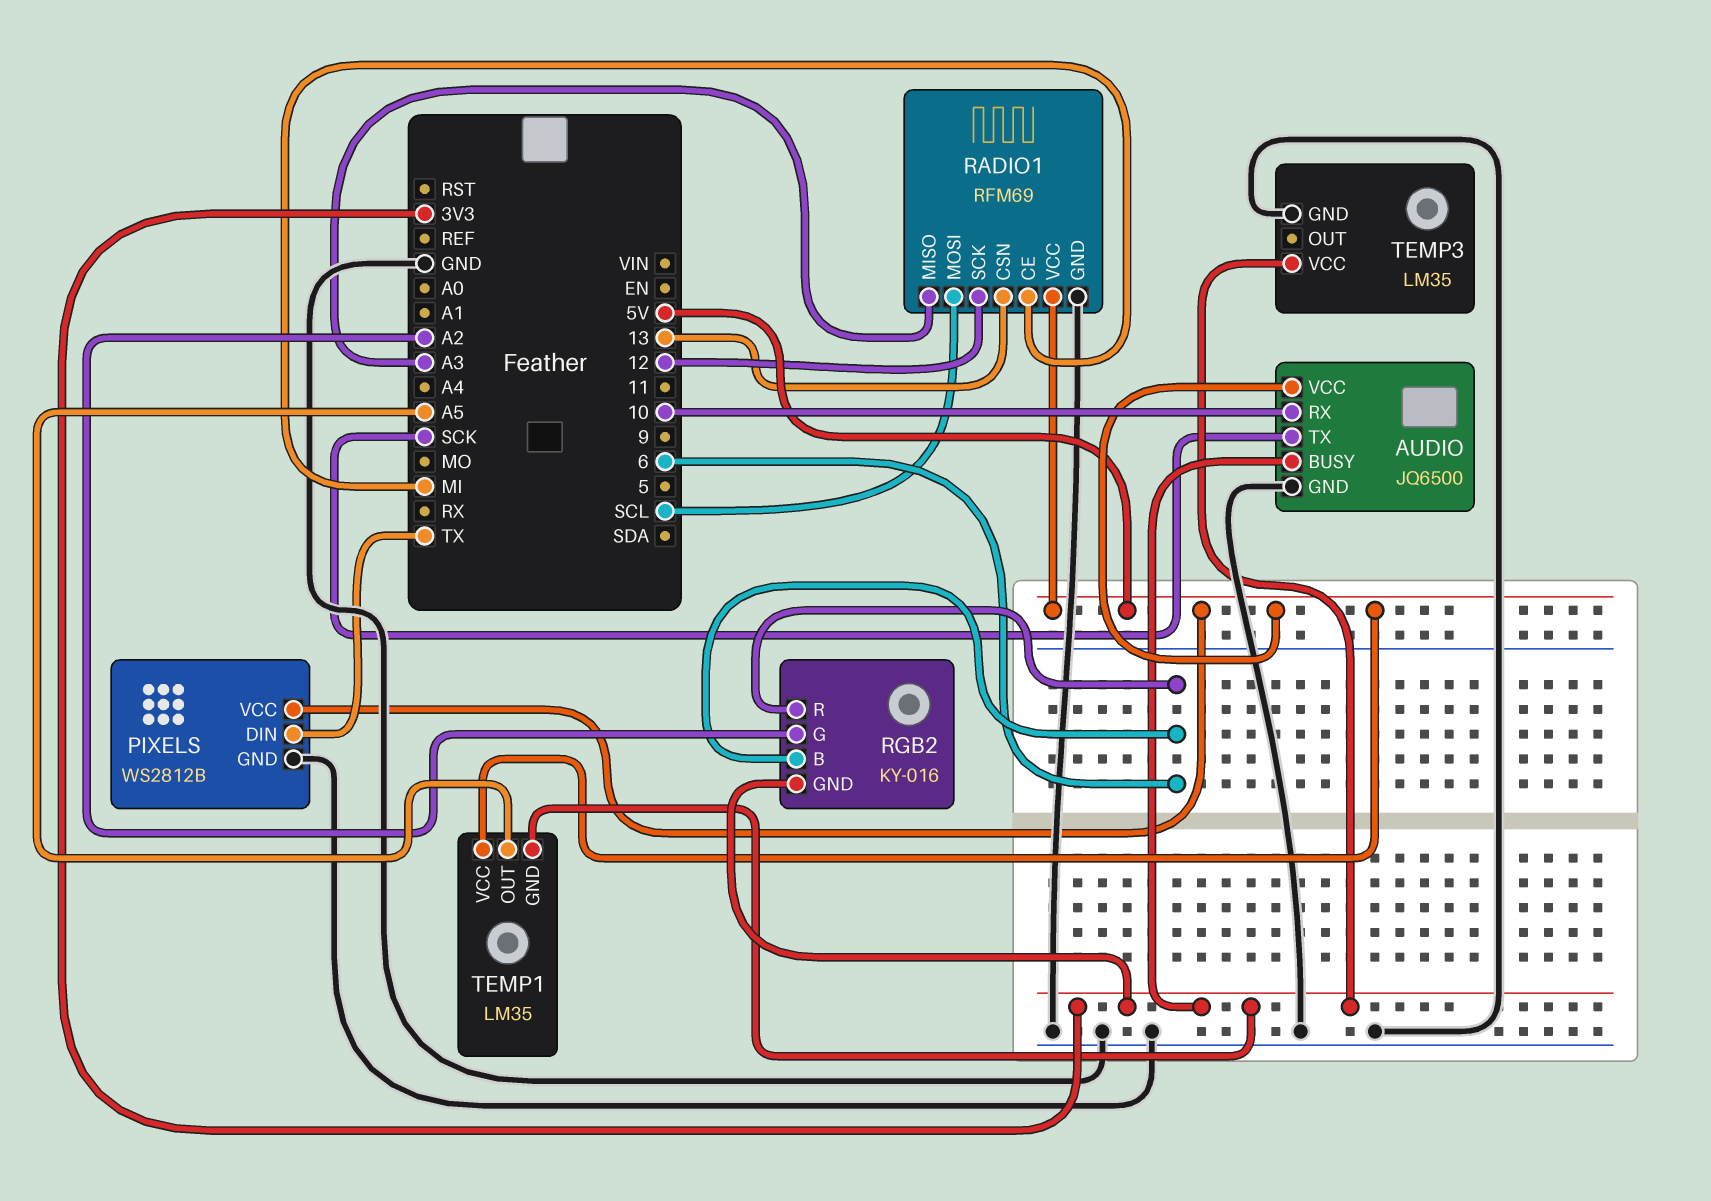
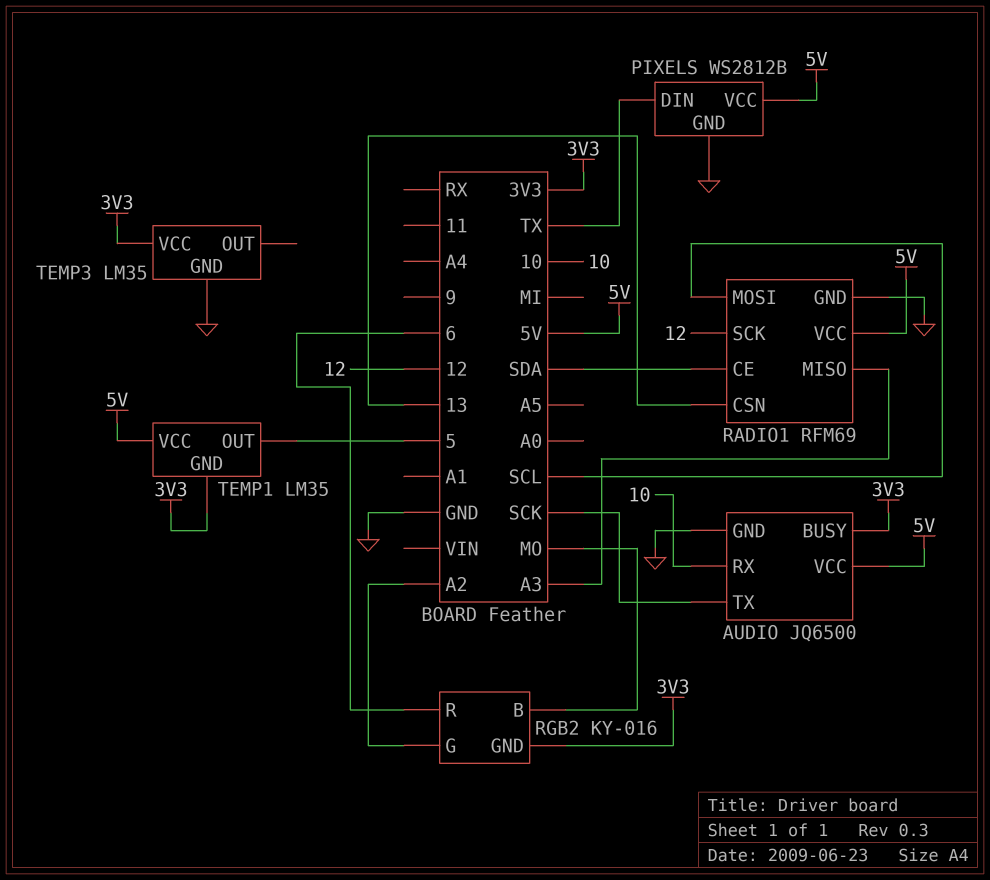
RADIO1 pin CE: MI -> SDA
RGB2 pin B: 6 -> MO
TEMP1 pin OUT: A5 -> 5

